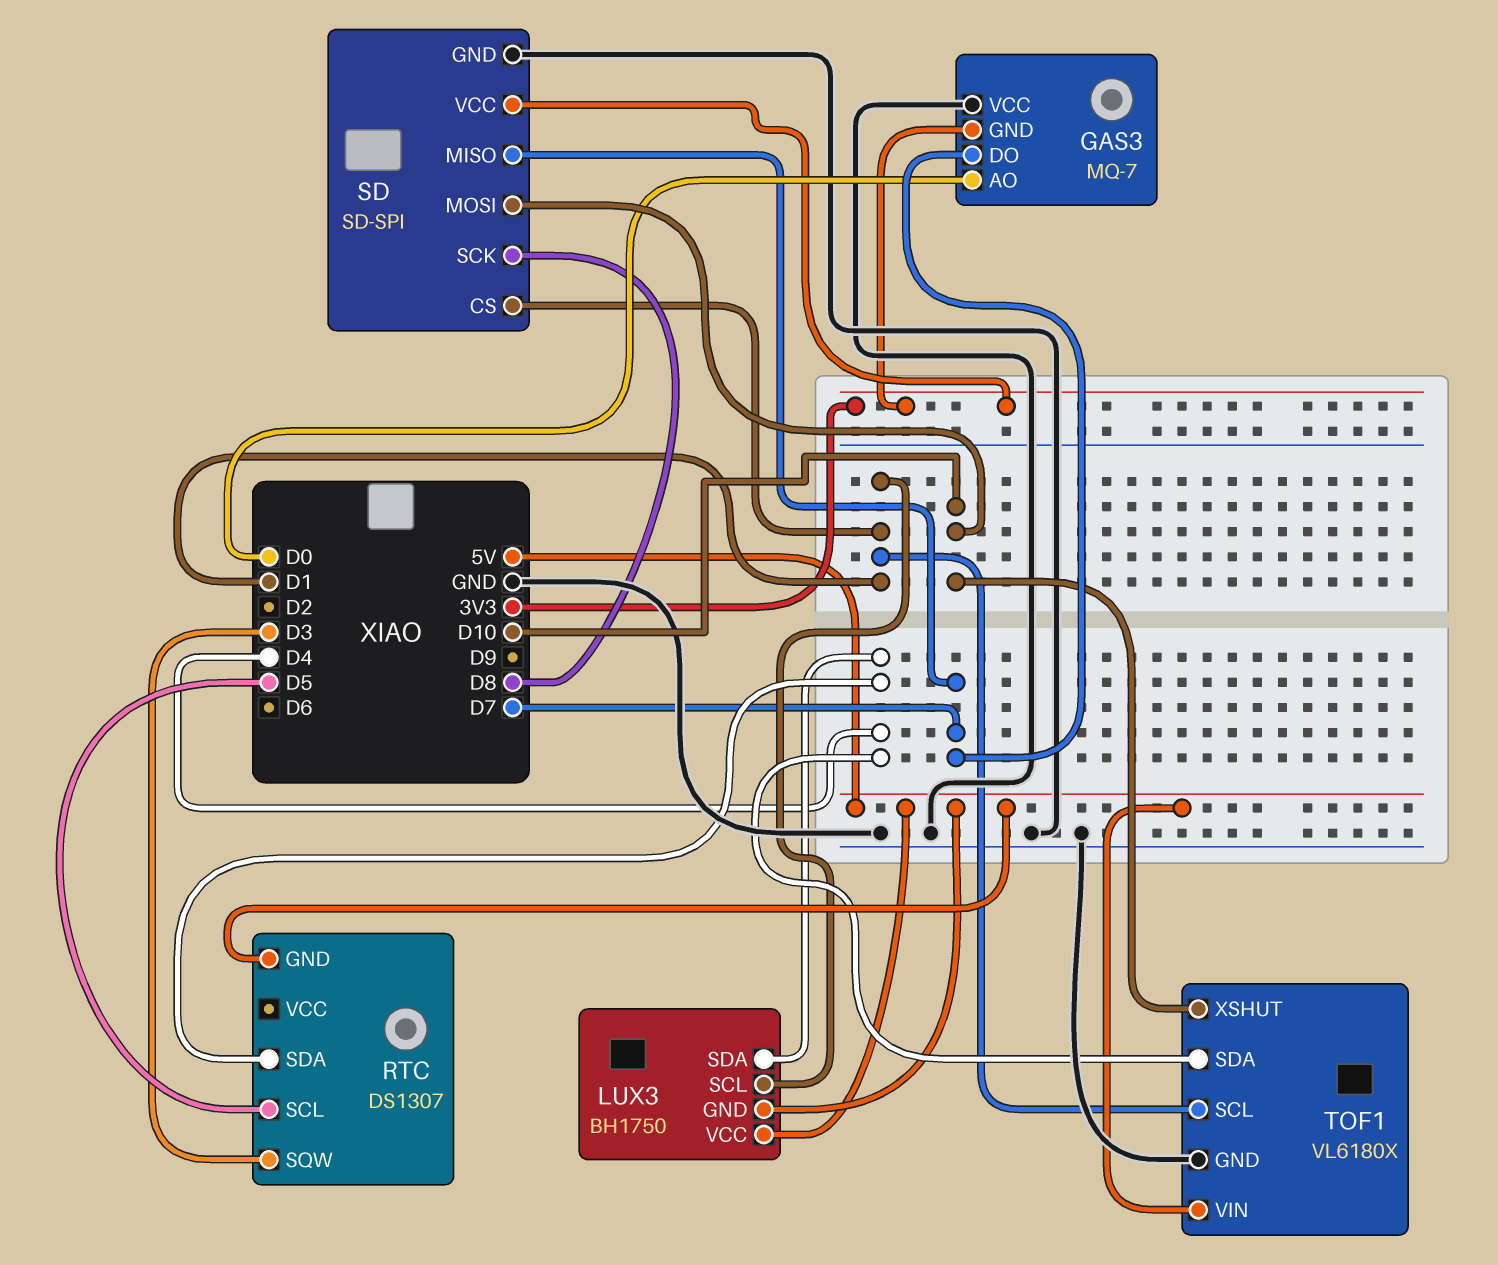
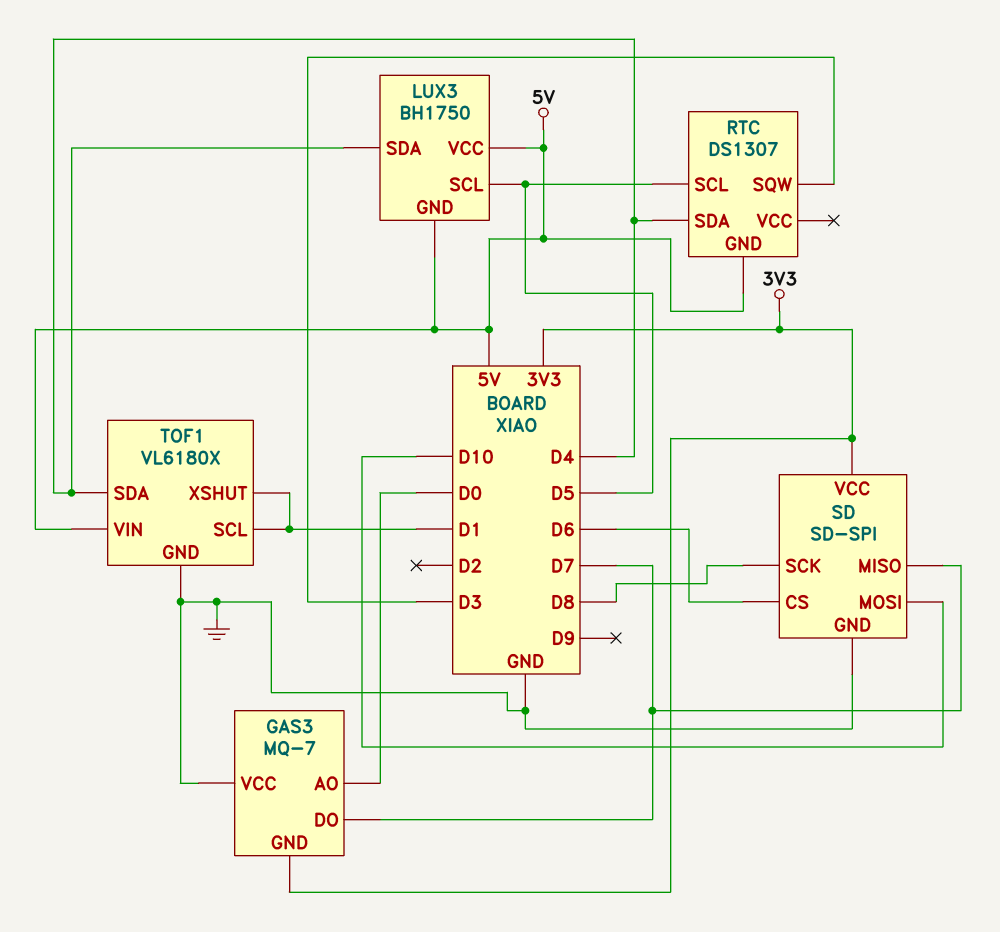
LUX3 pin SCL: D1 -> D5
SD pin CS: D1 -> D6
TOF1 pin XSHUT: D10 -> D1

